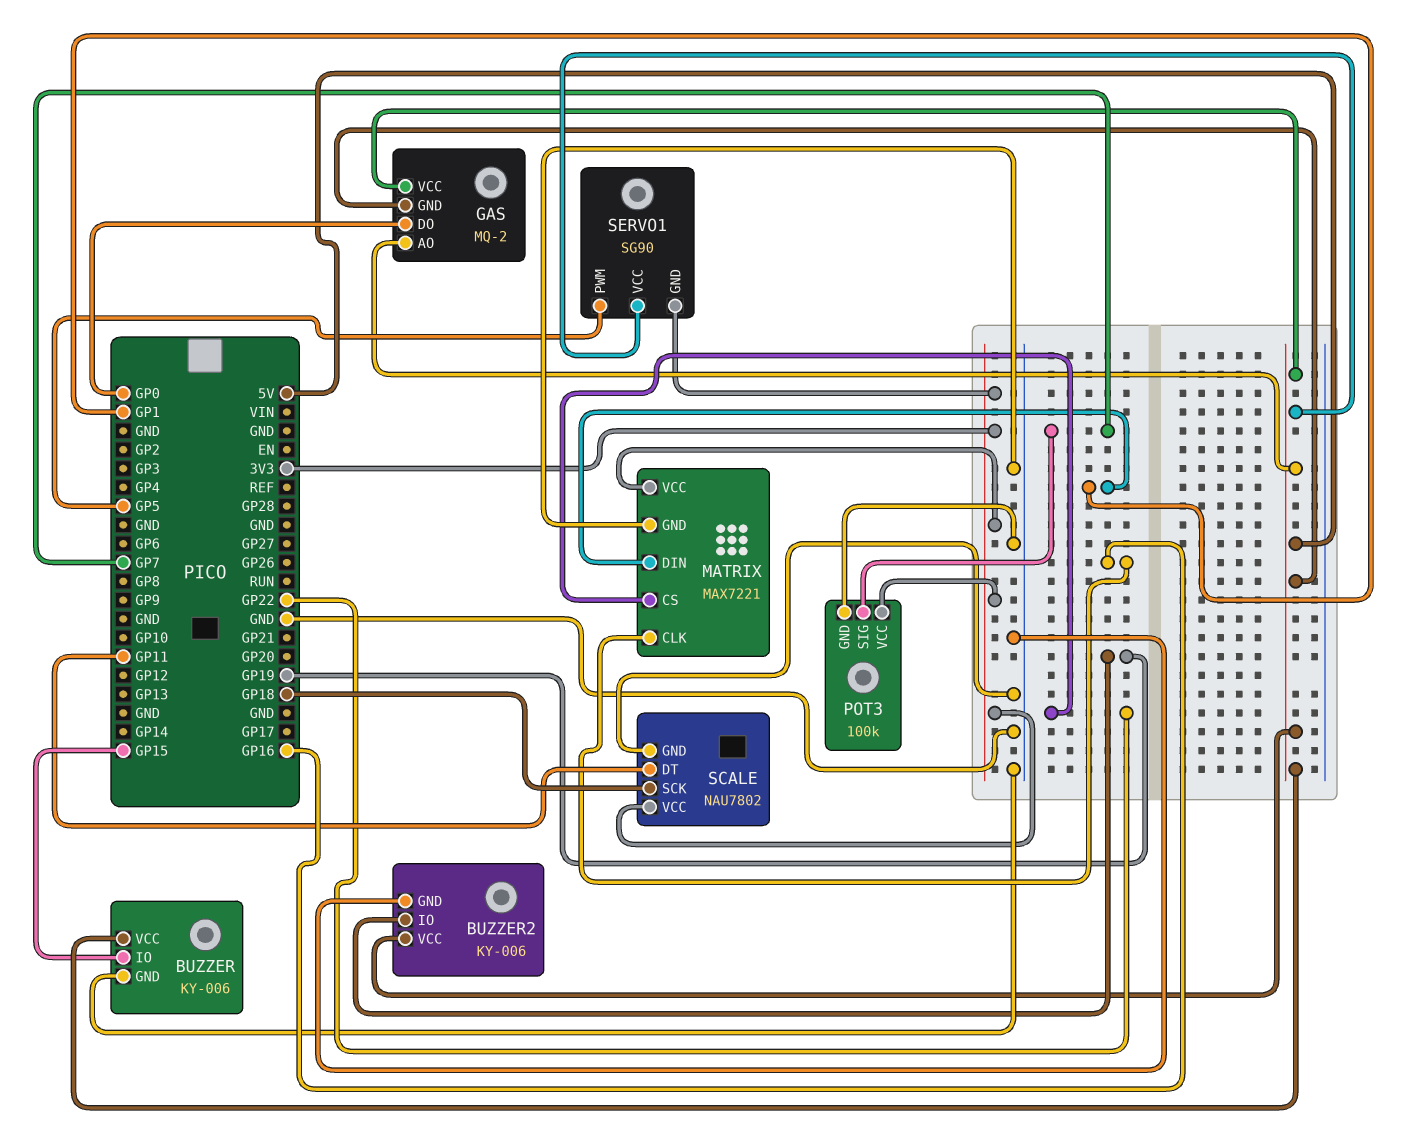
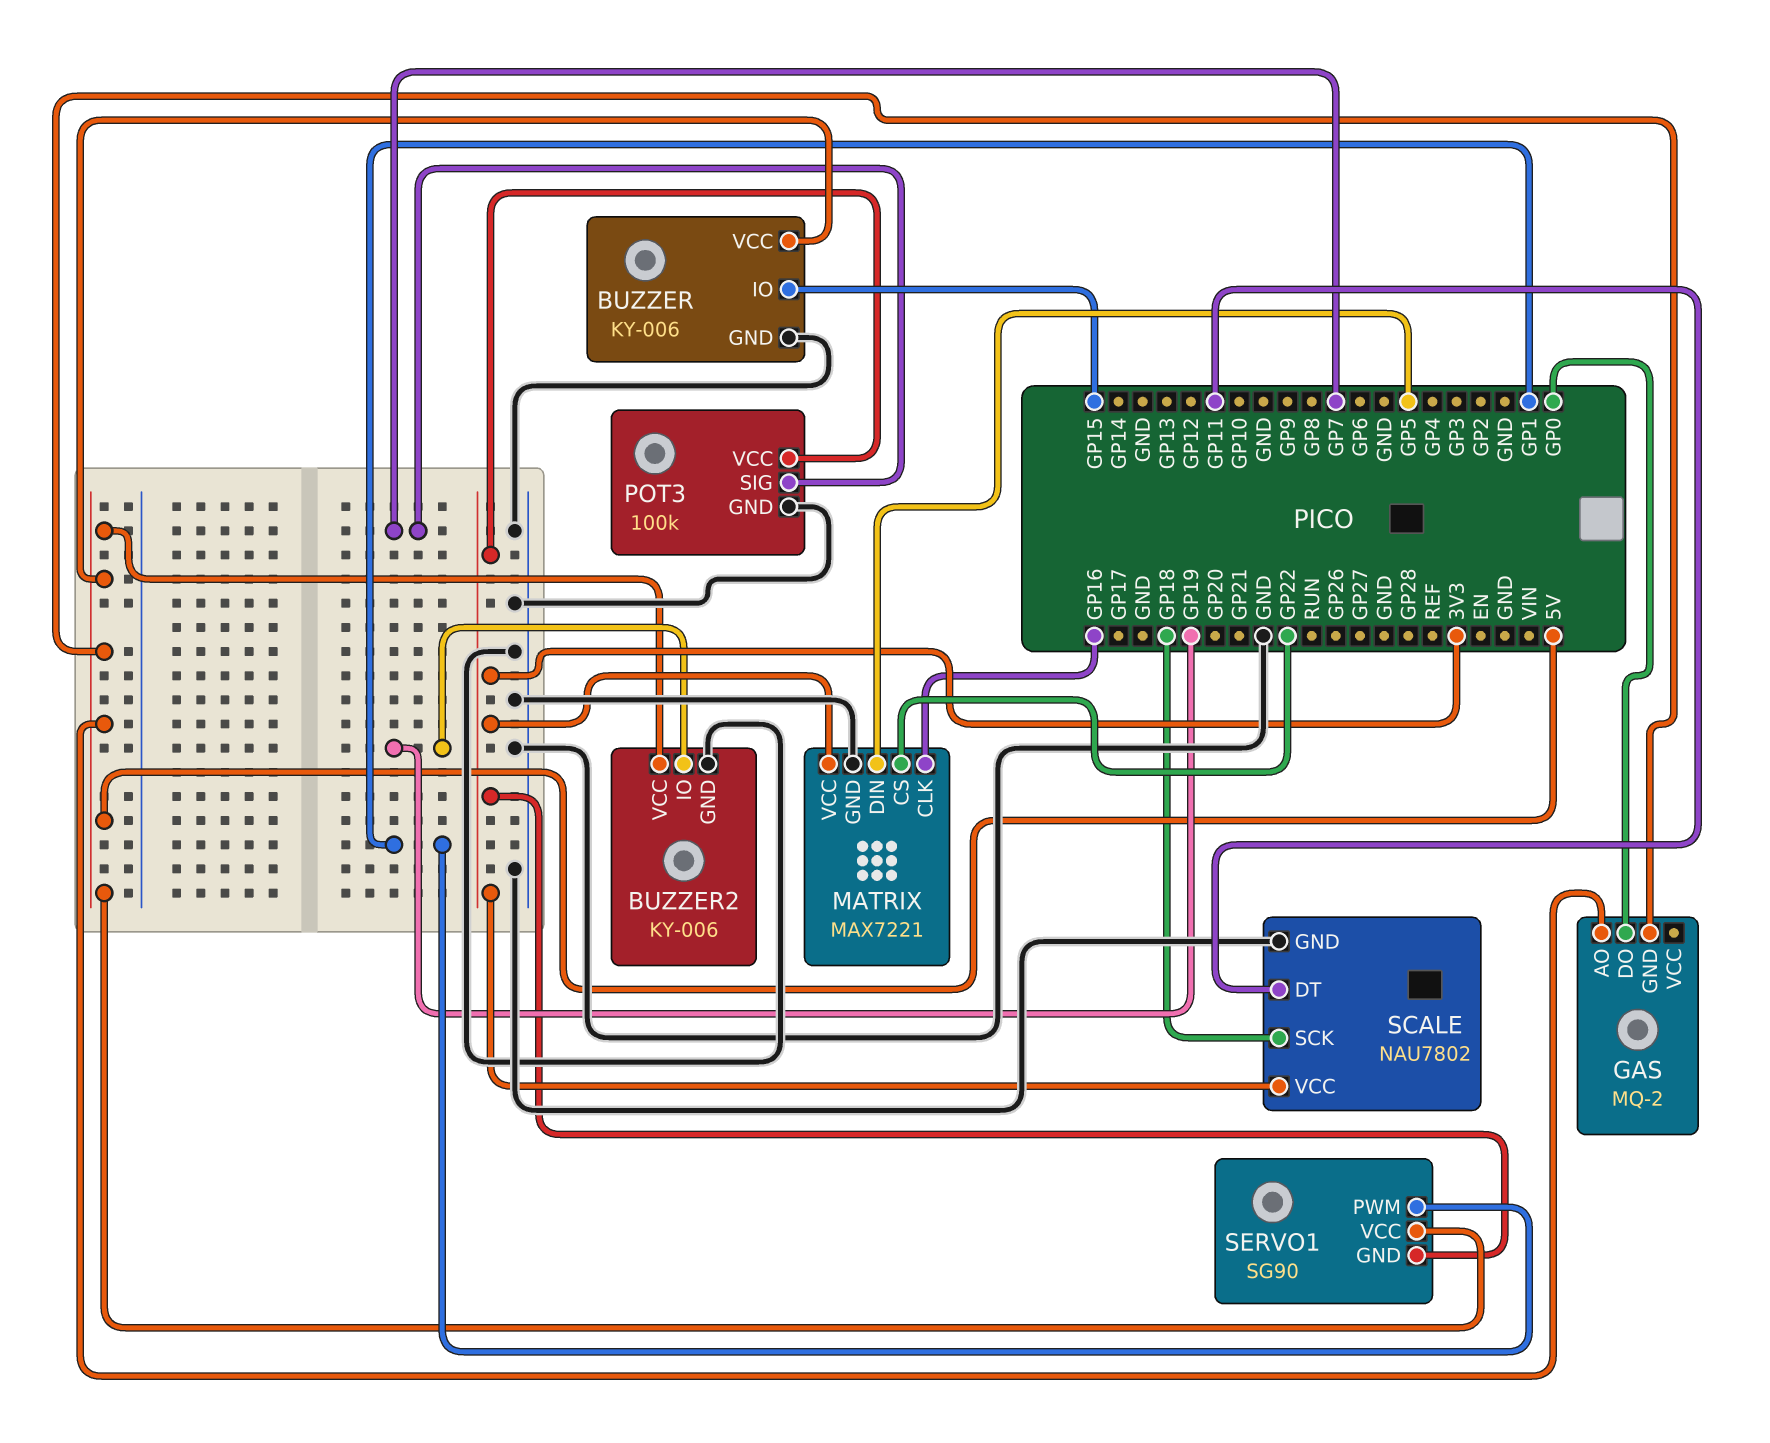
GAS pin VCC: 5V -> none
MATRIX pin DIN: GP1 -> GP5
SERVO1 pin PWM: GP5 -> GP1

